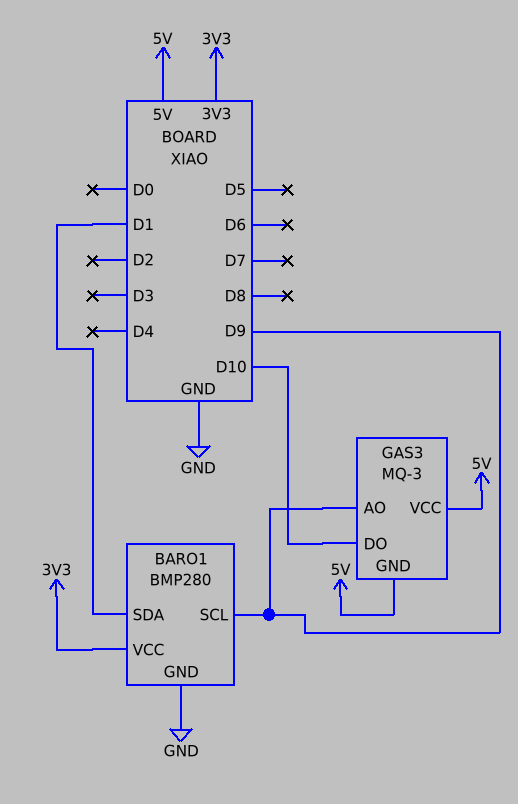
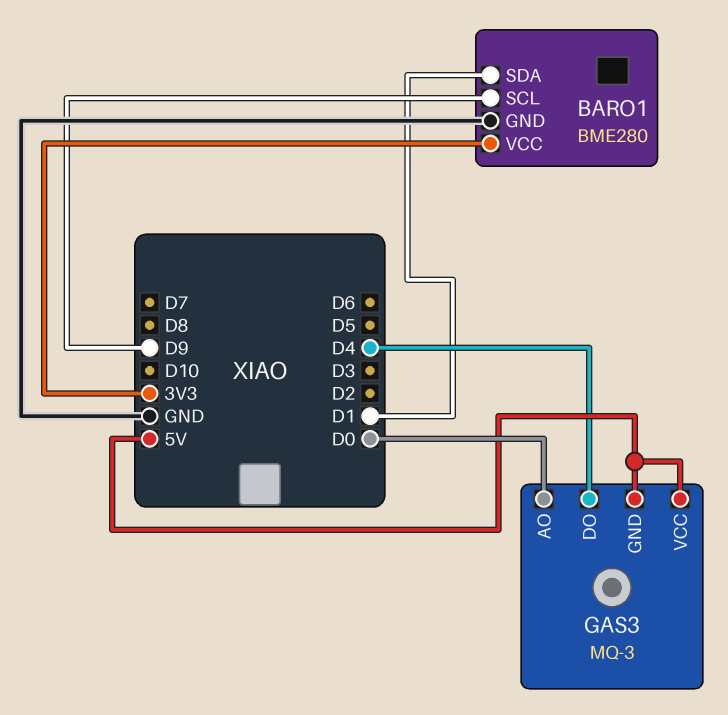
BARO1: BMP280 -> BME280
GAS3 pin AO: D9 -> D0
GAS3 pin DO: D10 -> D4

